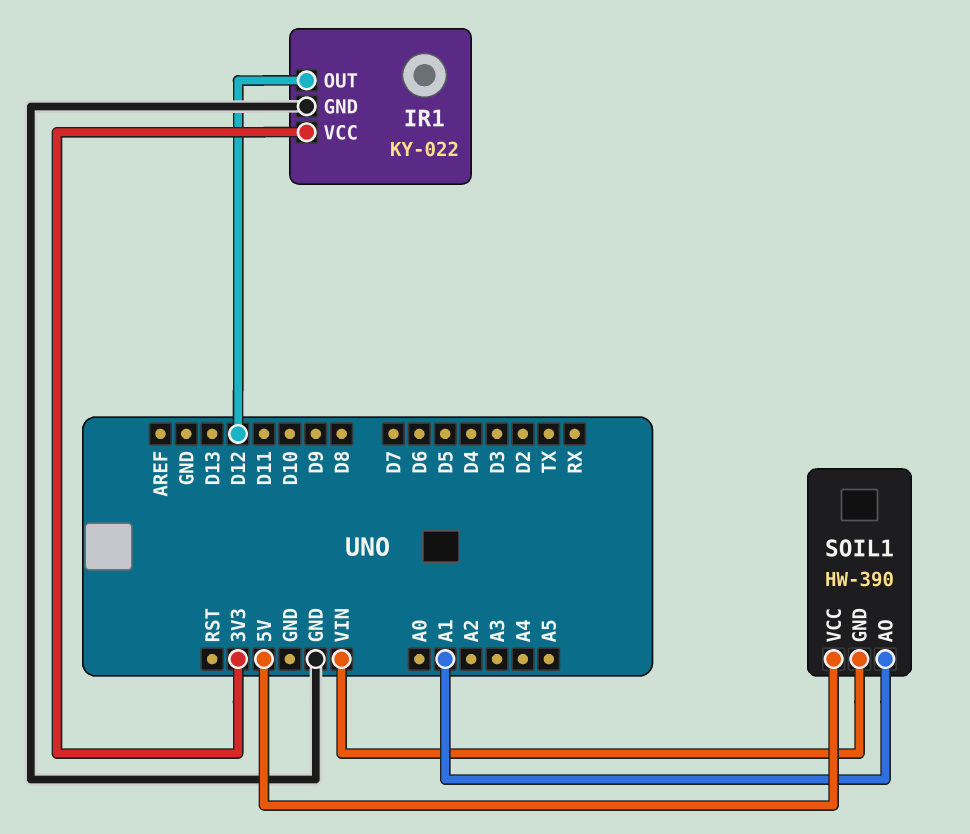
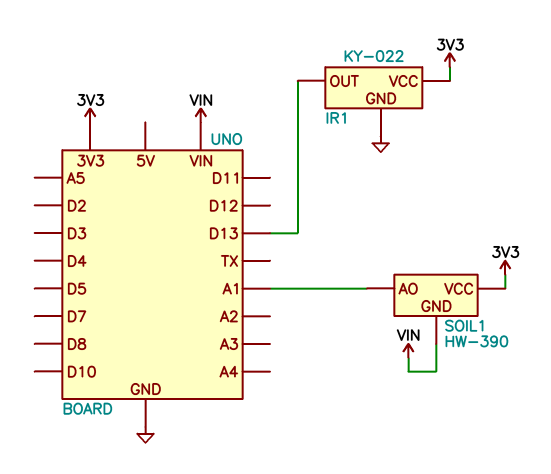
IR1 pin OUT: D12 -> D13
SOIL1 pin VCC: 5V -> 3V3

